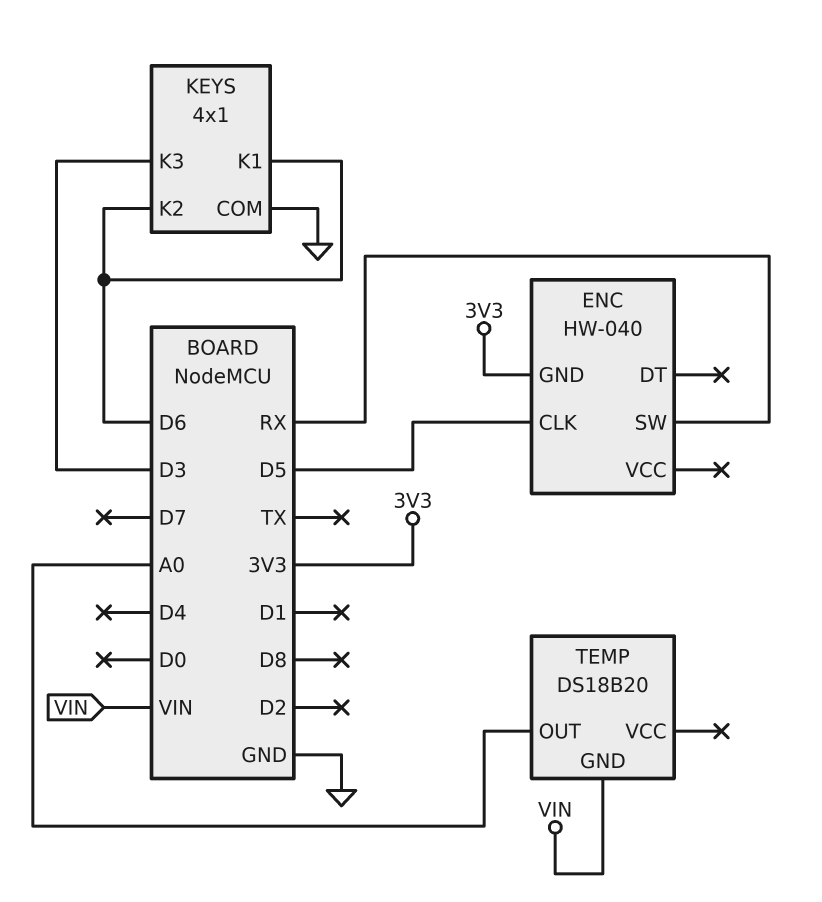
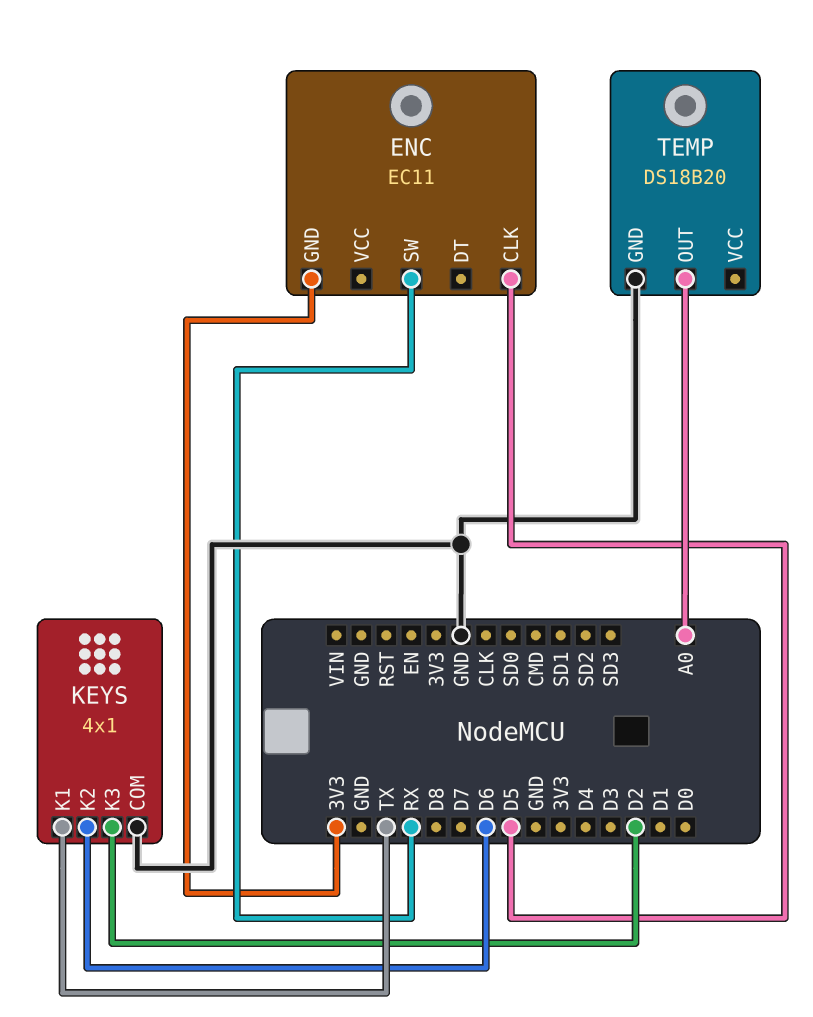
ENC: HW-040 -> EC11
KEYS pin K1: D6 -> TX
KEYS pin K3: D3 -> D2
TEMP pin GND: VIN -> GND

